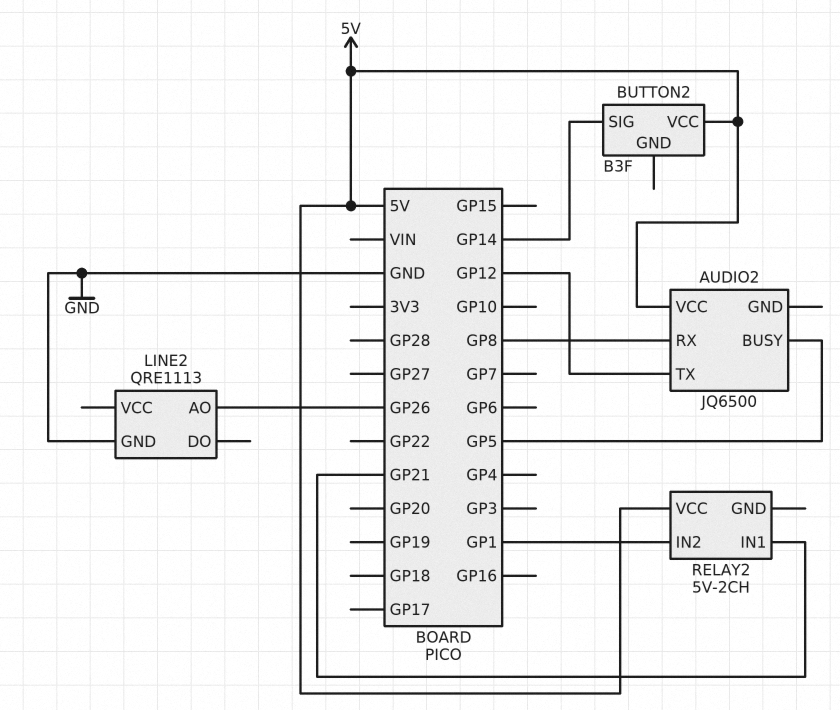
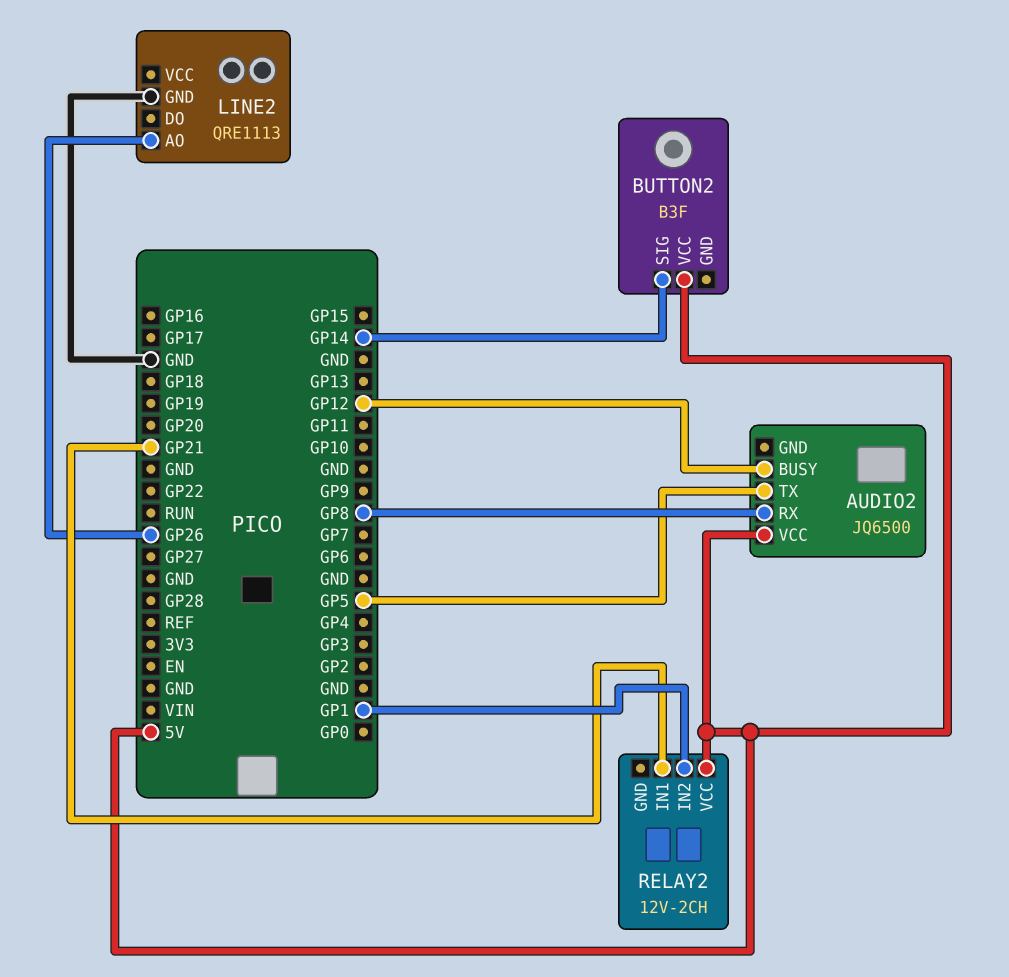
AUDIO2 pin BUSY: GP5 -> GP12
AUDIO2 pin TX: GP12 -> GP5
RELAY2: 5V-2CH -> 12V-2CH

